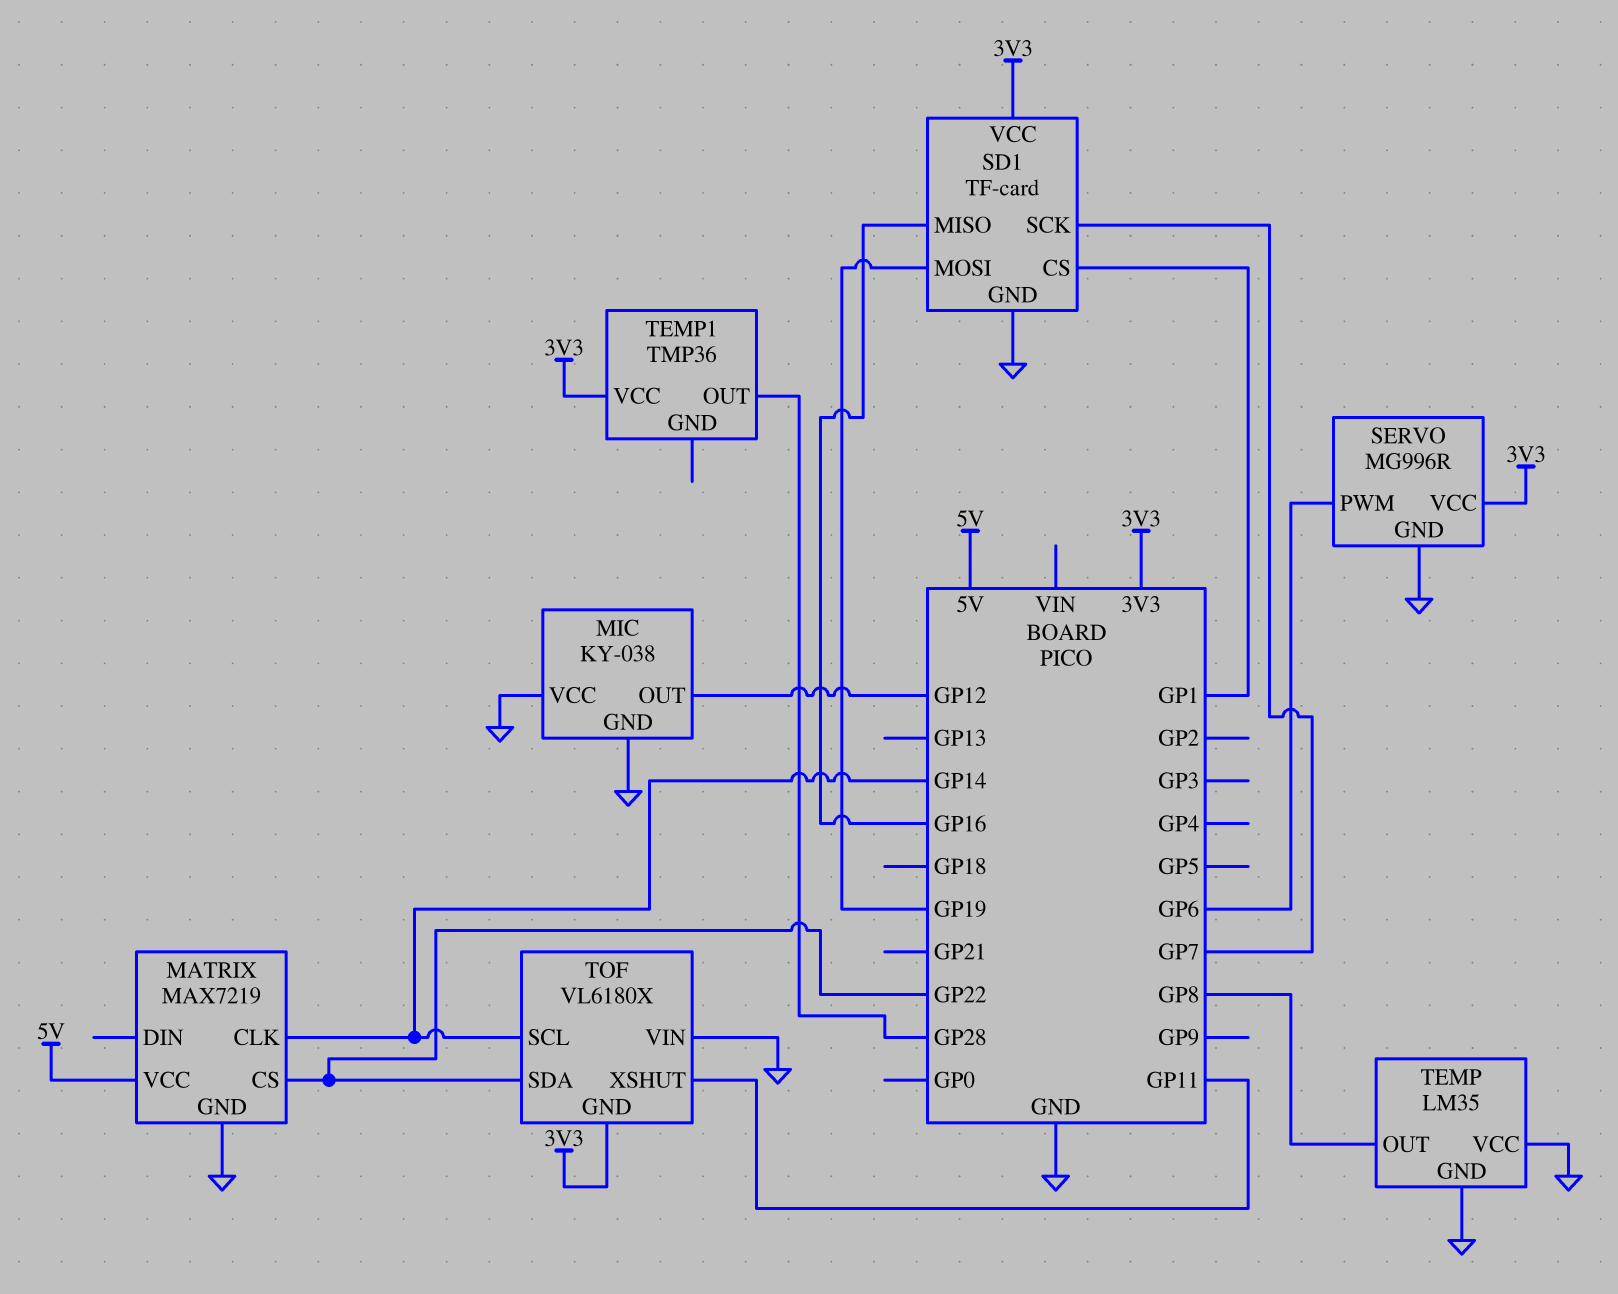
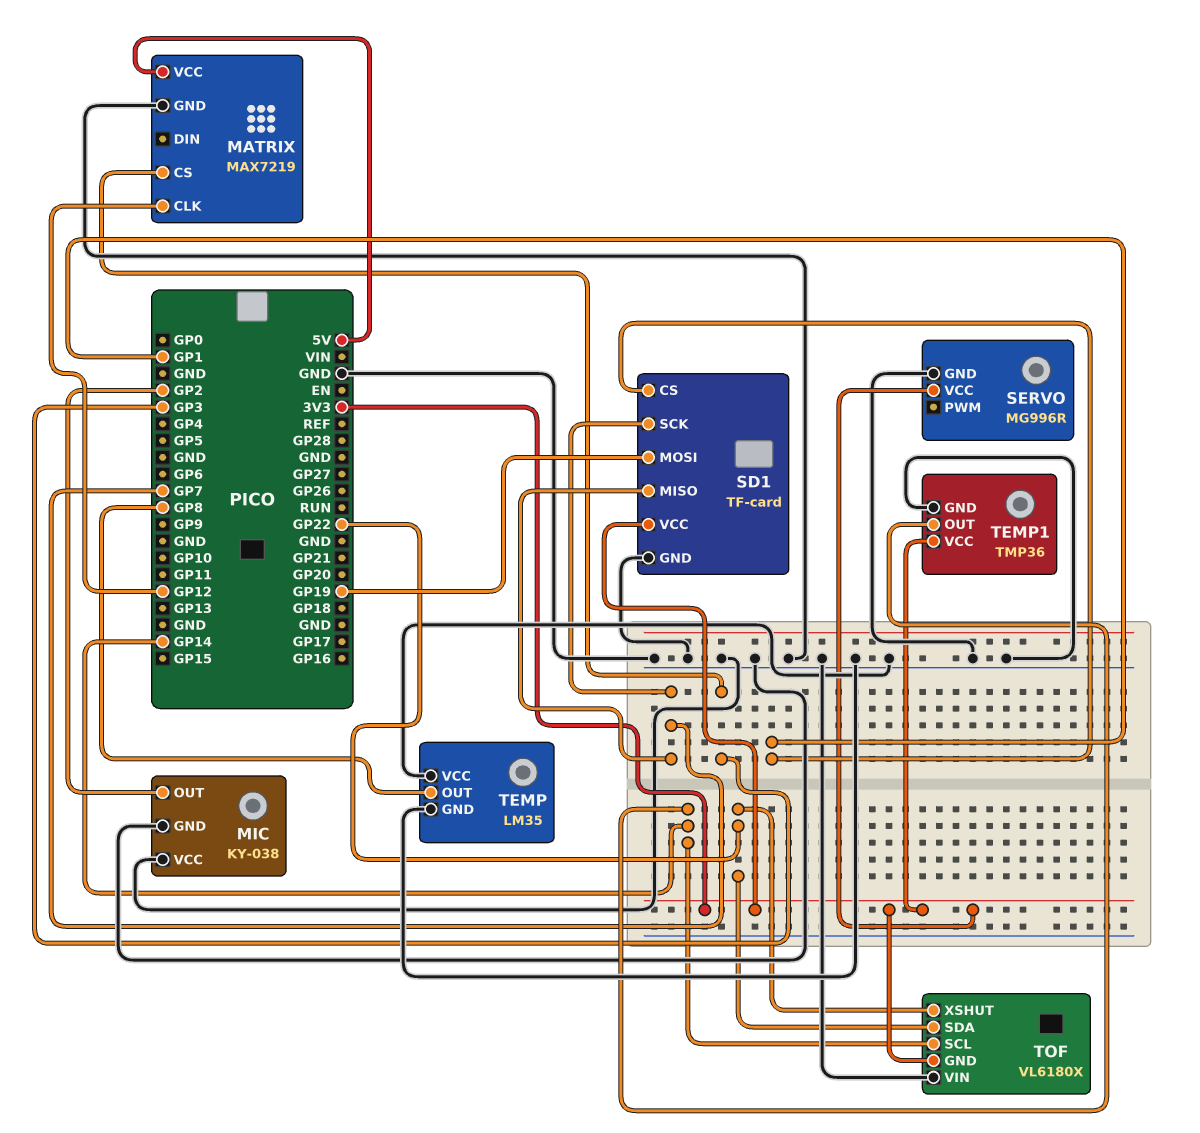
MATRIX pin CLK: GP14 -> GP12
MATRIX pin CS: GP22 -> GP3
MIC pin OUT: GP12 -> GP2
SD1 pin MISO: GP16 -> GP7
SERVO pin PWM: GP6 -> none
TEMP1 pin GND: none -> GND
TEMP1 pin OUT: GP28 -> GP14
TOF pin XSHUT: GP11 -> GP22

